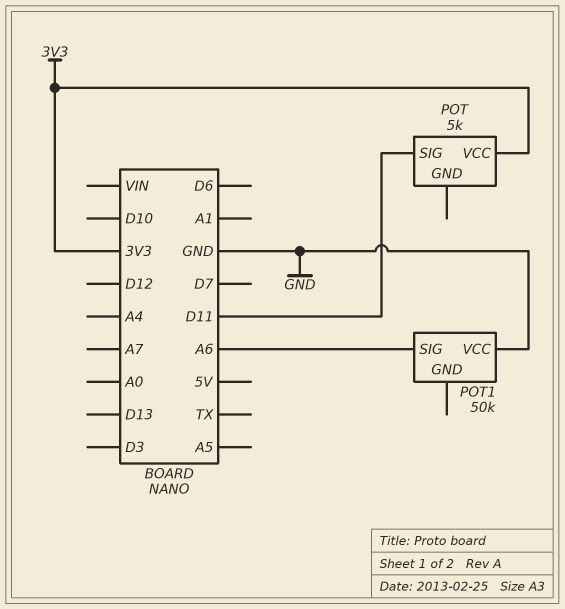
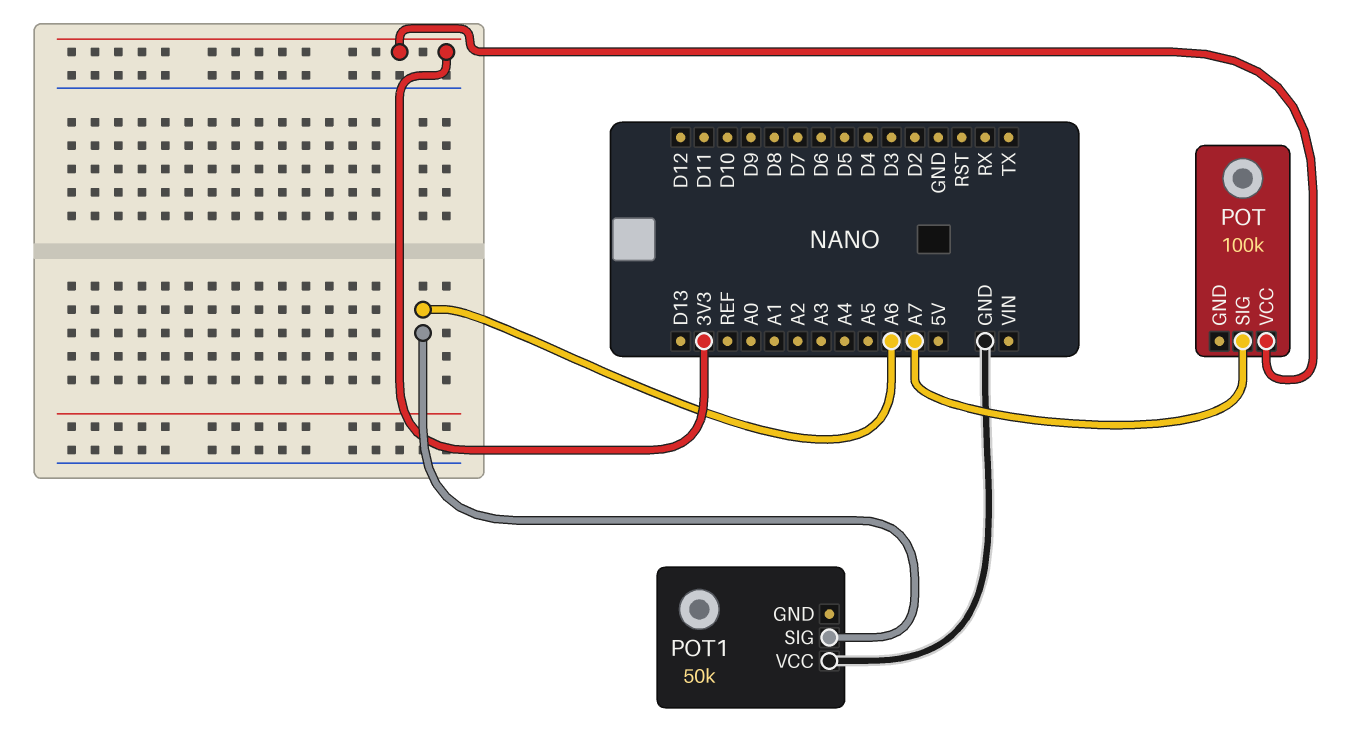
POT: 5k -> 100k
POT pin SIG: D11 -> A7

